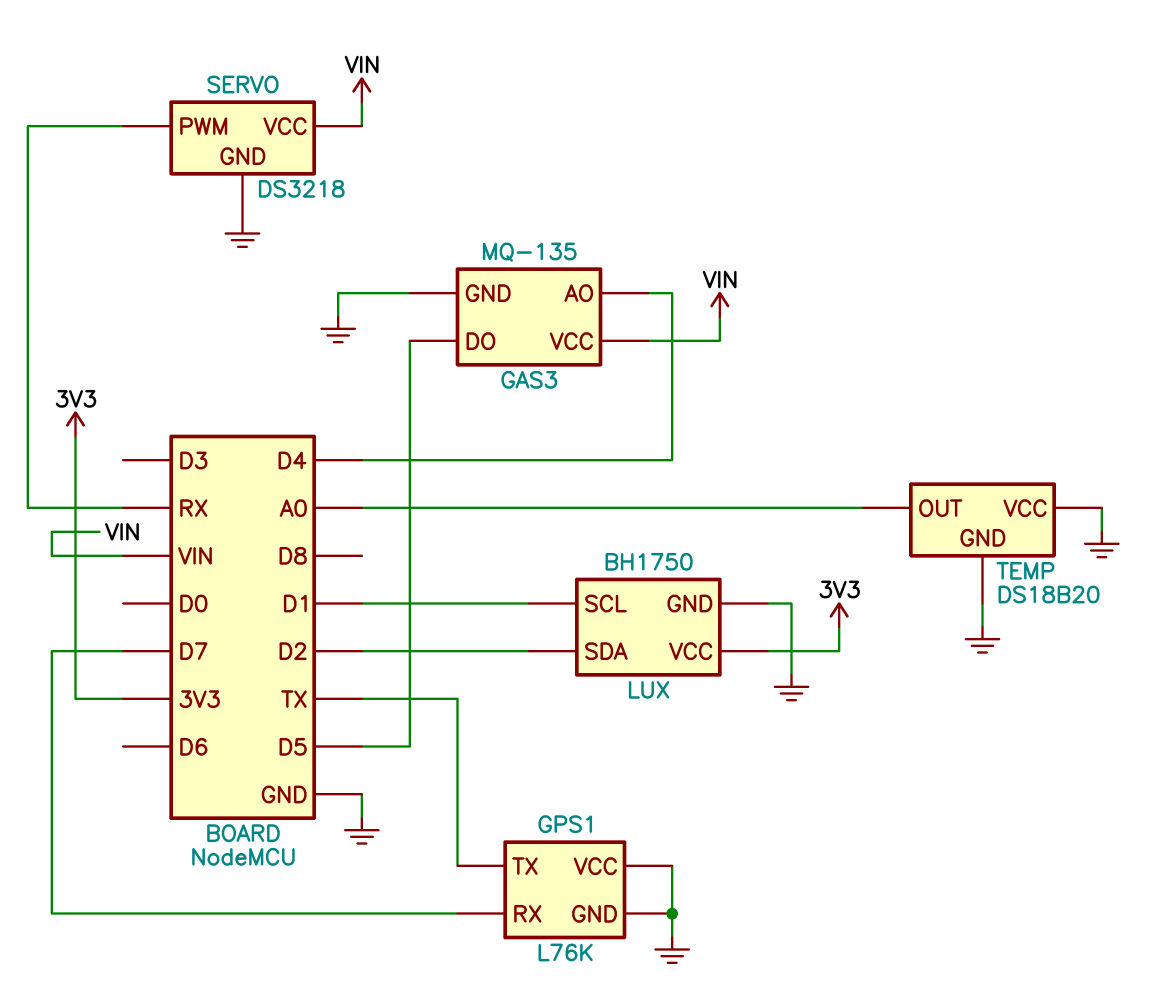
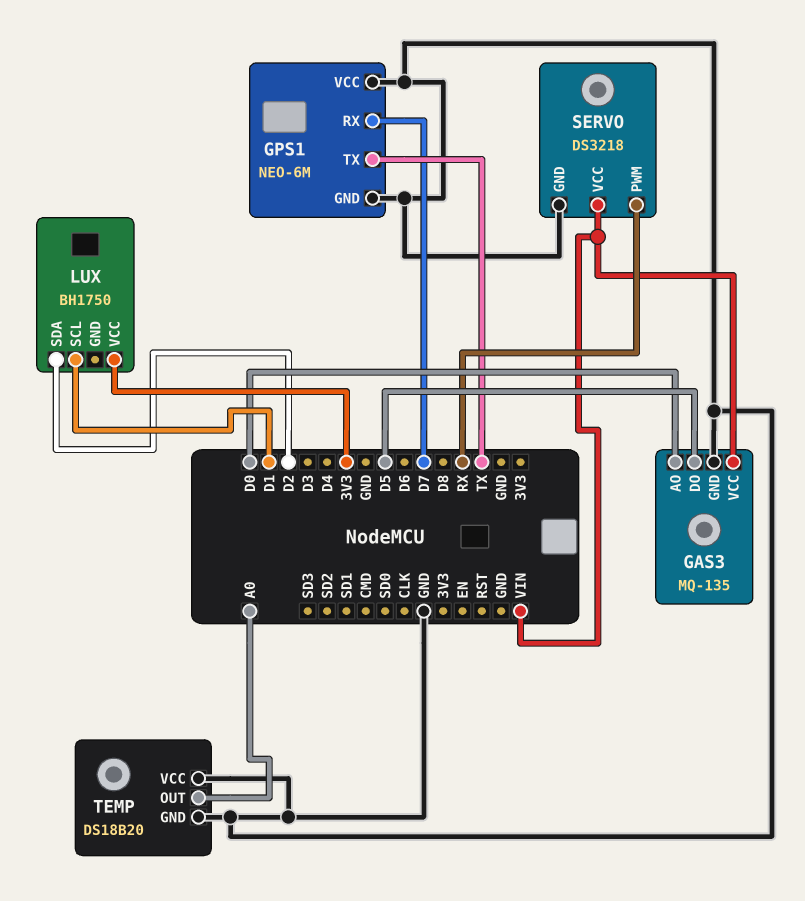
GAS3 pin AO: D4 -> D0
GPS1: L76K -> NEO-6M
LUX pin GND: GND -> none

